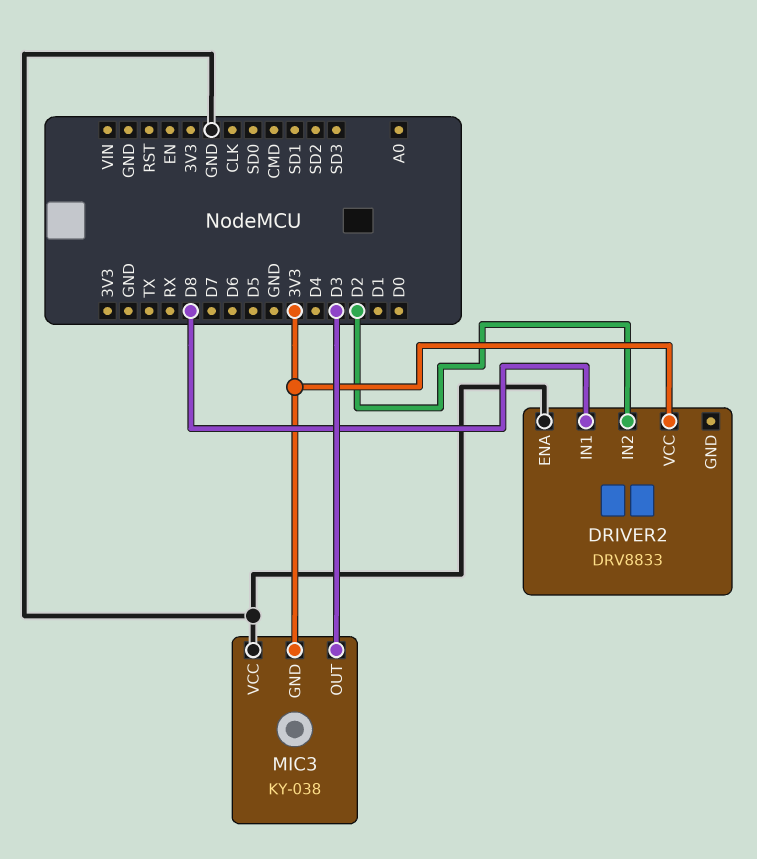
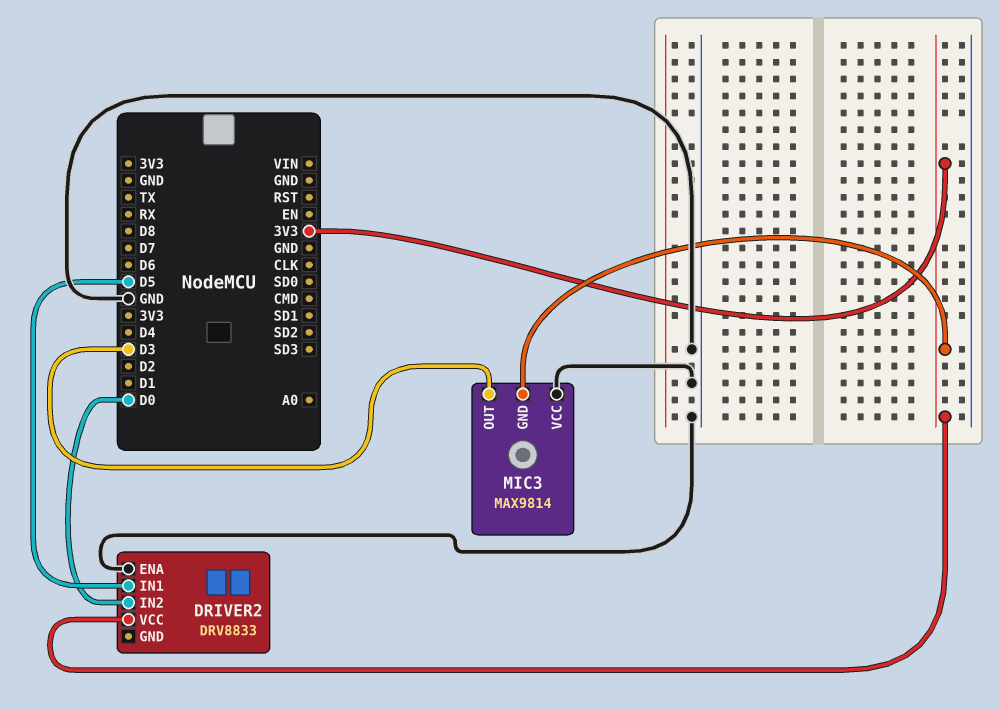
DRIVER2 pin IN1: D8 -> D5
DRIVER2 pin IN2: D2 -> D0
MIC3: KY-038 -> MAX9814

